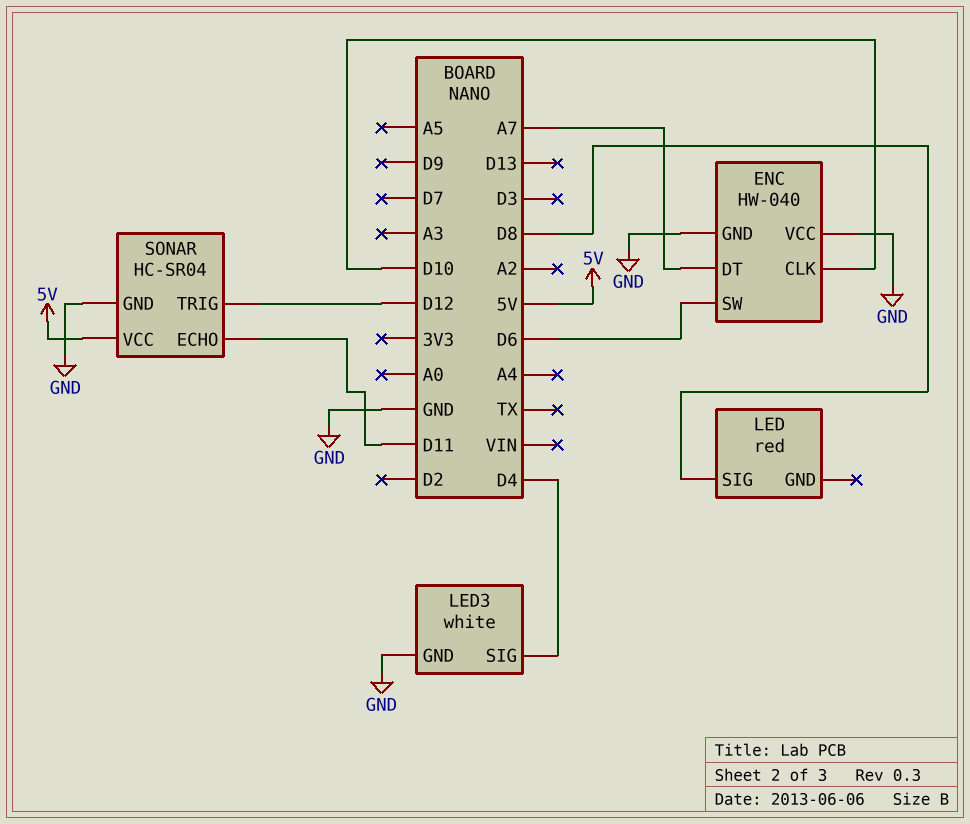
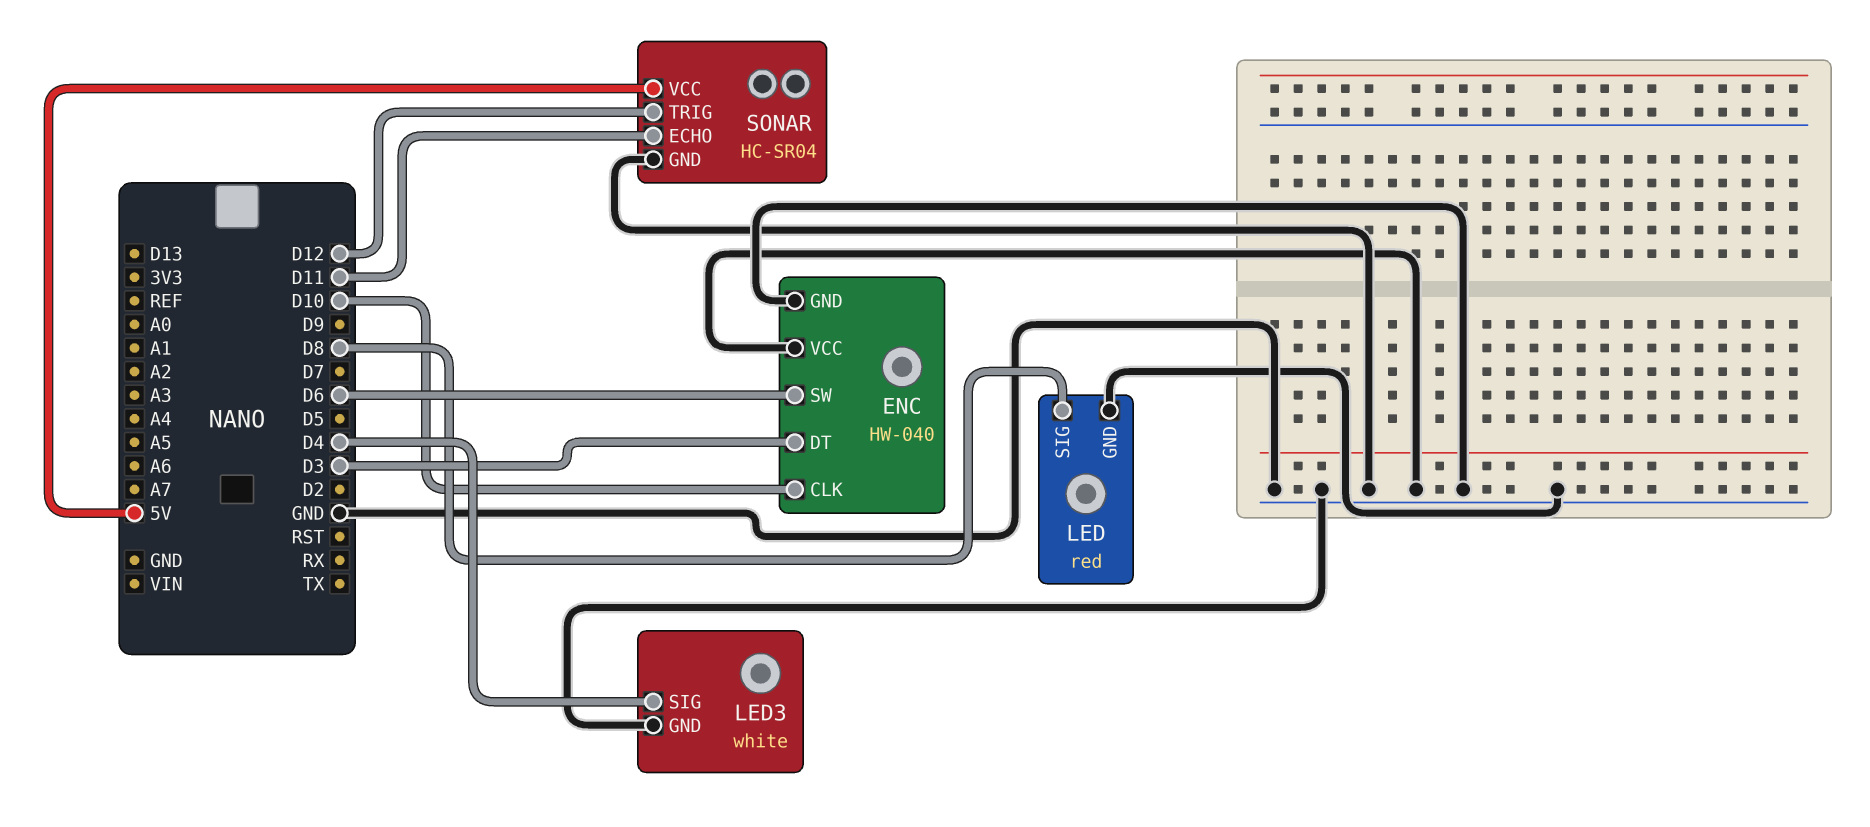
ENC pin DT: A7 -> D3
LED pin GND: none -> GND

